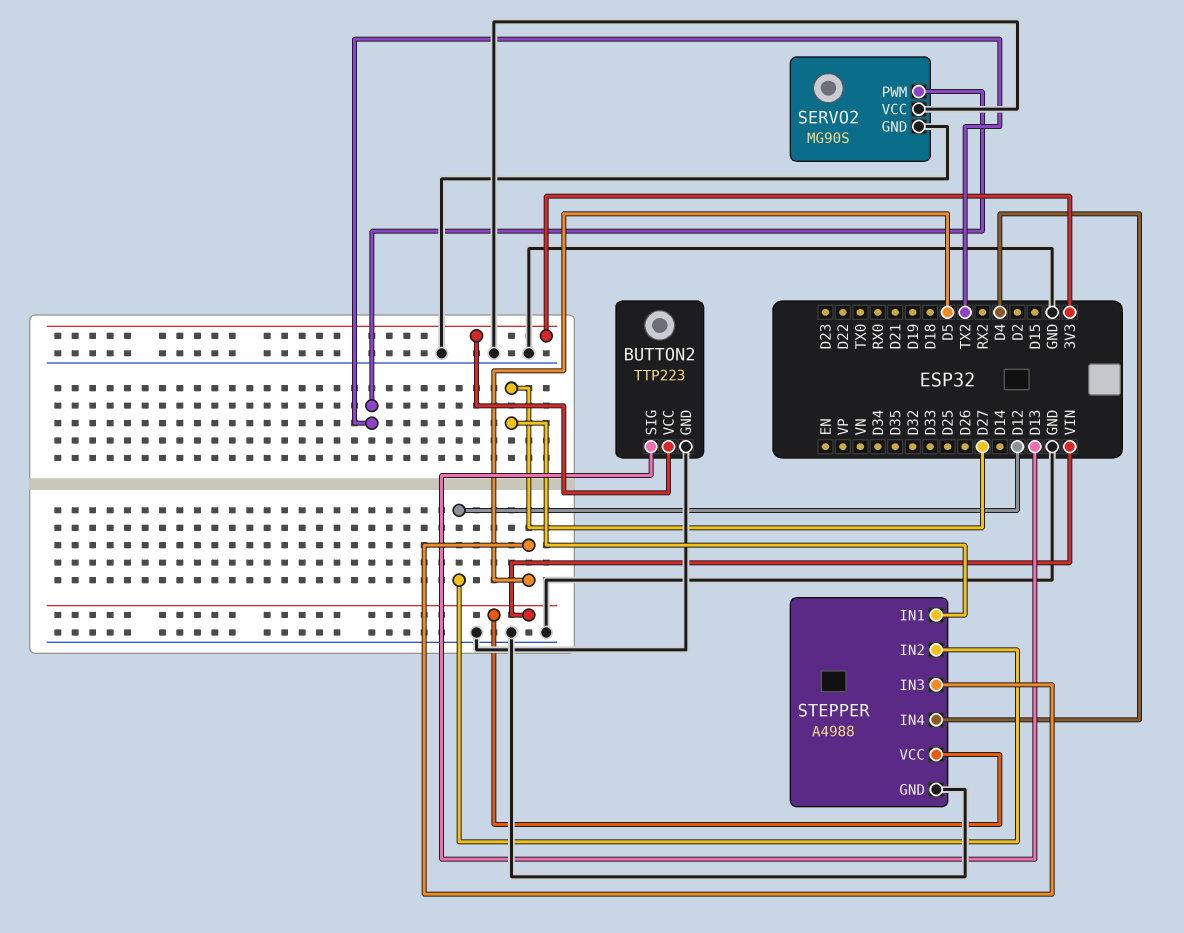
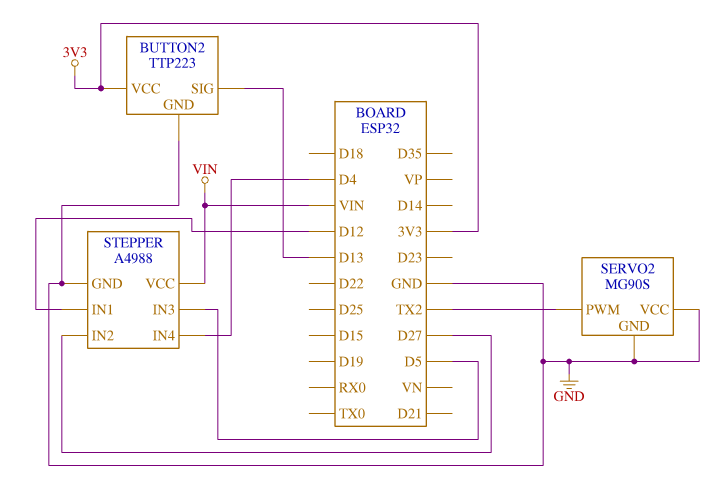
STEPPER pin IN1: D27 -> D12
STEPPER pin IN2: D12 -> D27

